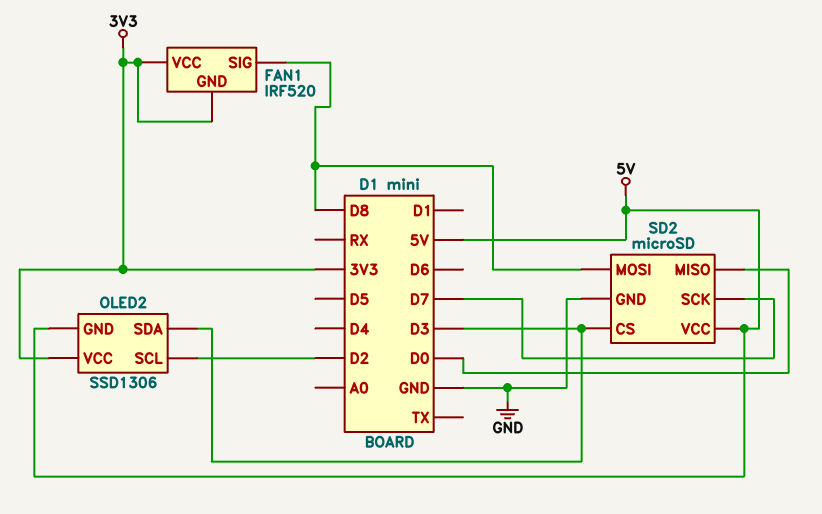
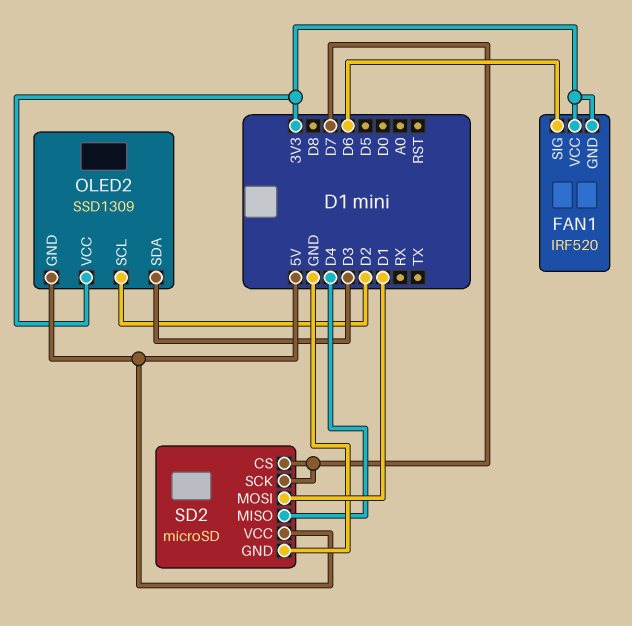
FAN1 pin SIG: D8 -> D6
OLED2: SSD1306 -> SSD1309
SD2 pin CS: D3 -> D7
SD2 pin MISO: D0 -> D4
SD2 pin MOSI: D8 -> D1

